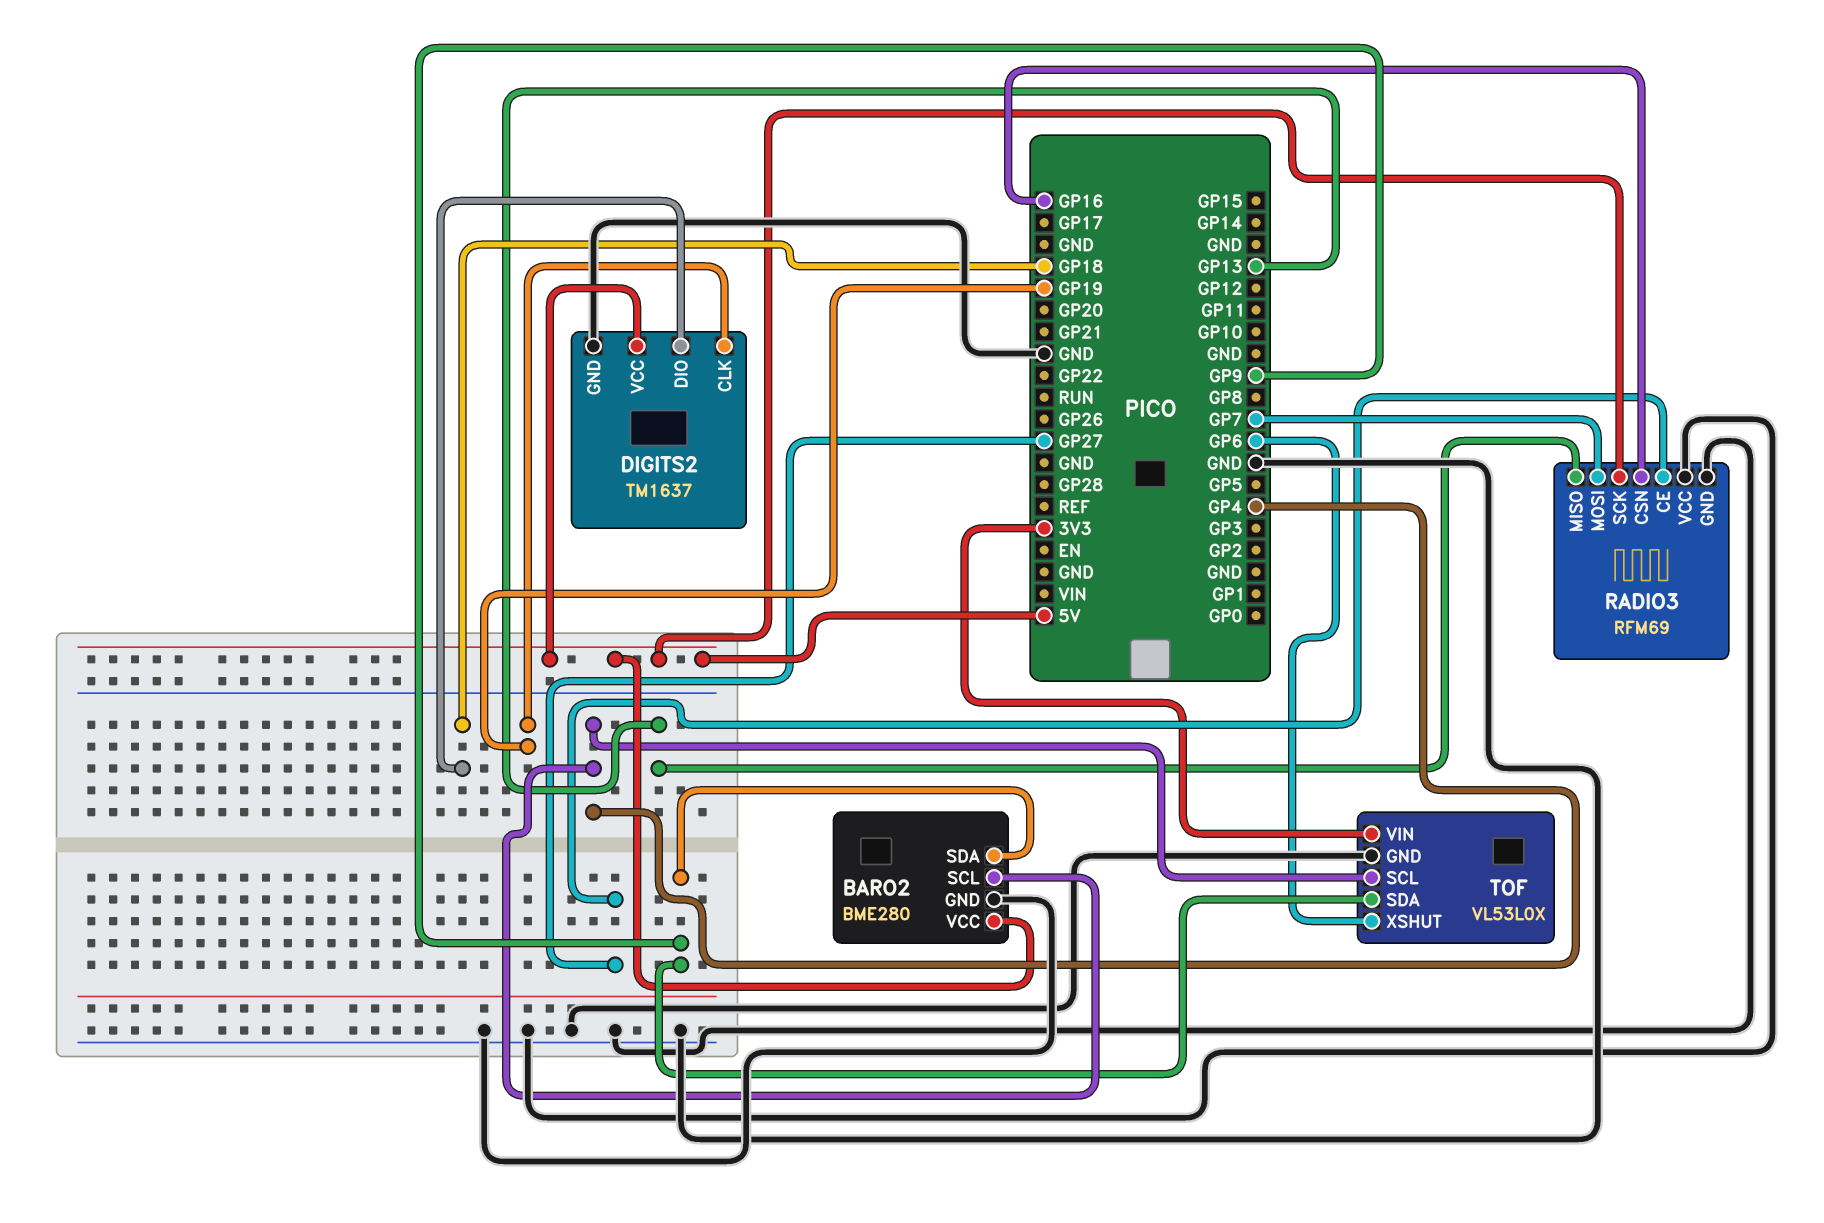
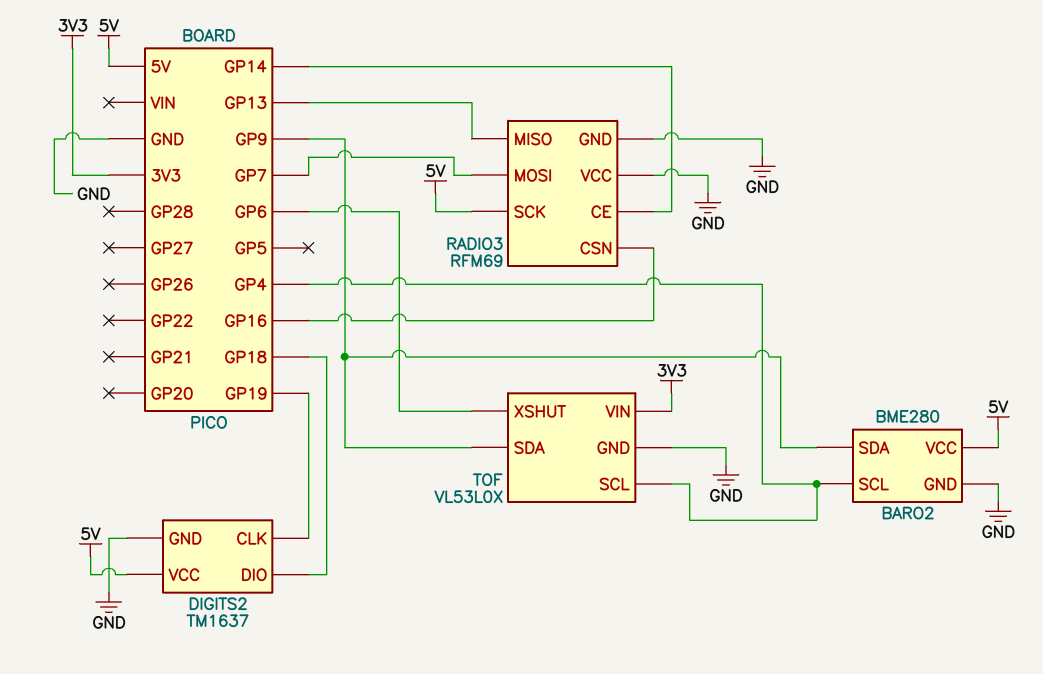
RADIO3 pin CE: GP27 -> GP14

